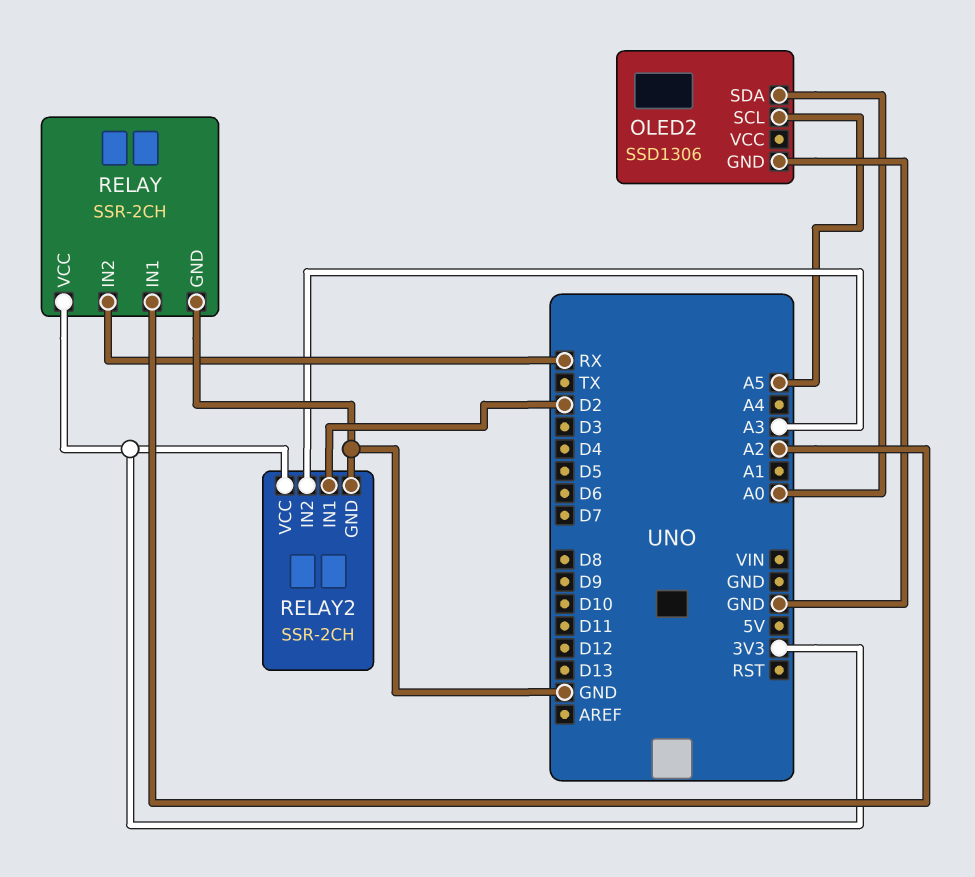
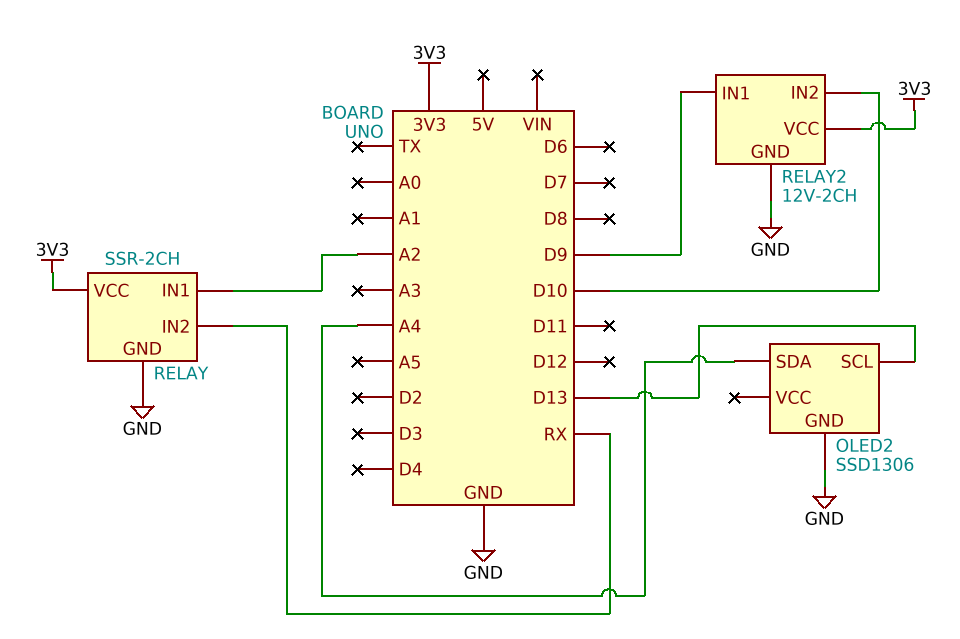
OLED2 pin SCL: A5 -> D13
OLED2 pin SDA: A0 -> A4
RELAY2: SSR-2CH -> 12V-2CH
RELAY2 pin IN1: D2 -> D9
RELAY2 pin IN2: A3 -> D10

